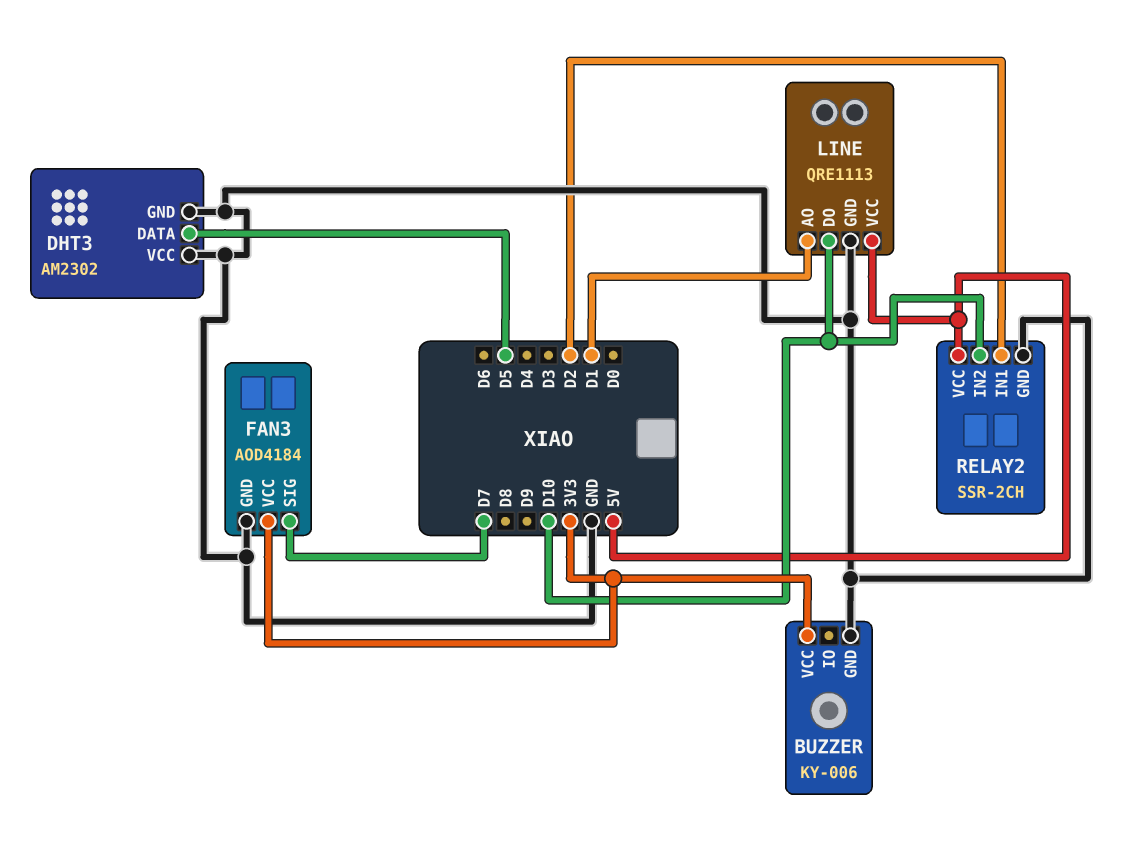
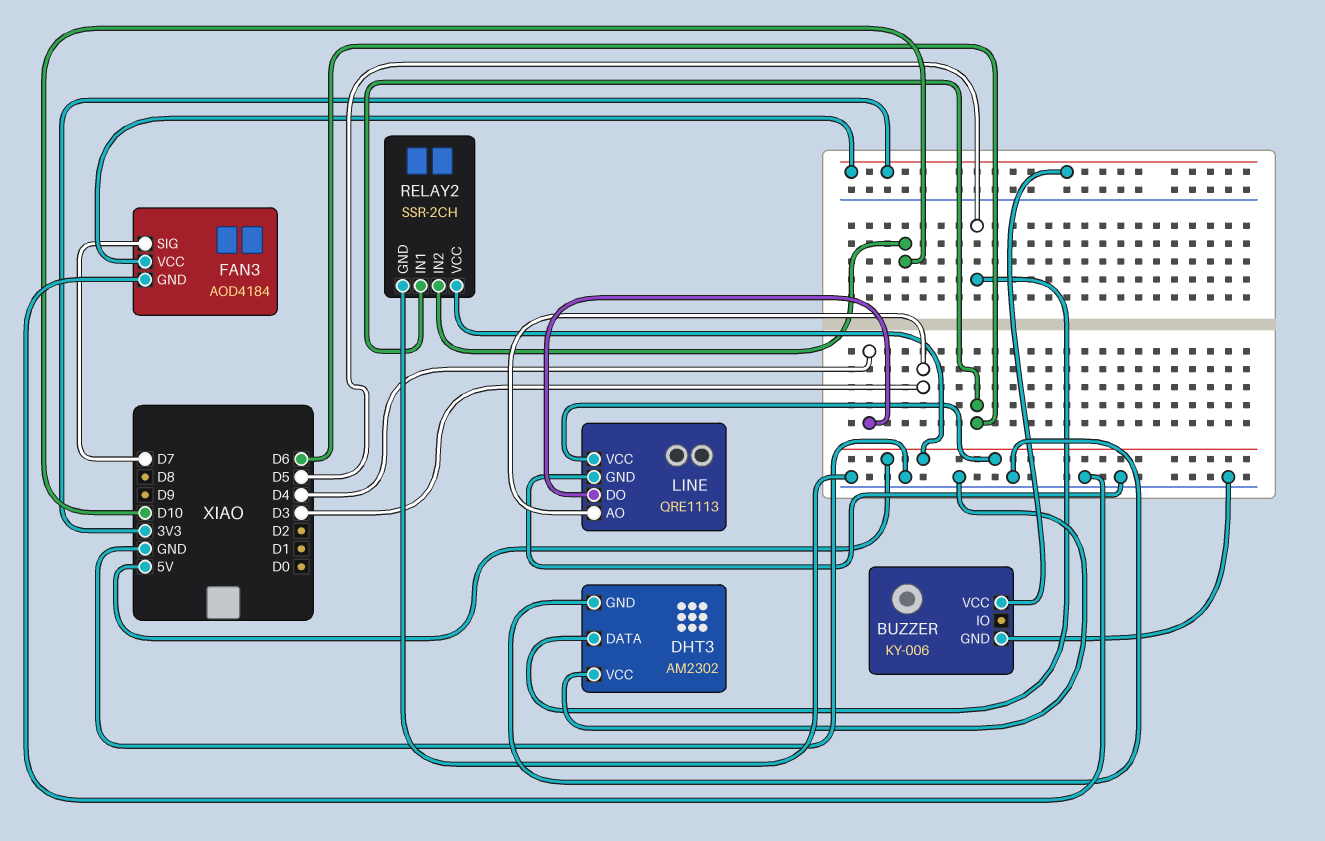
LINE pin AO: D1 -> D3
LINE pin DO: D10 -> D4
RELAY2 pin IN1: D2 -> D6

